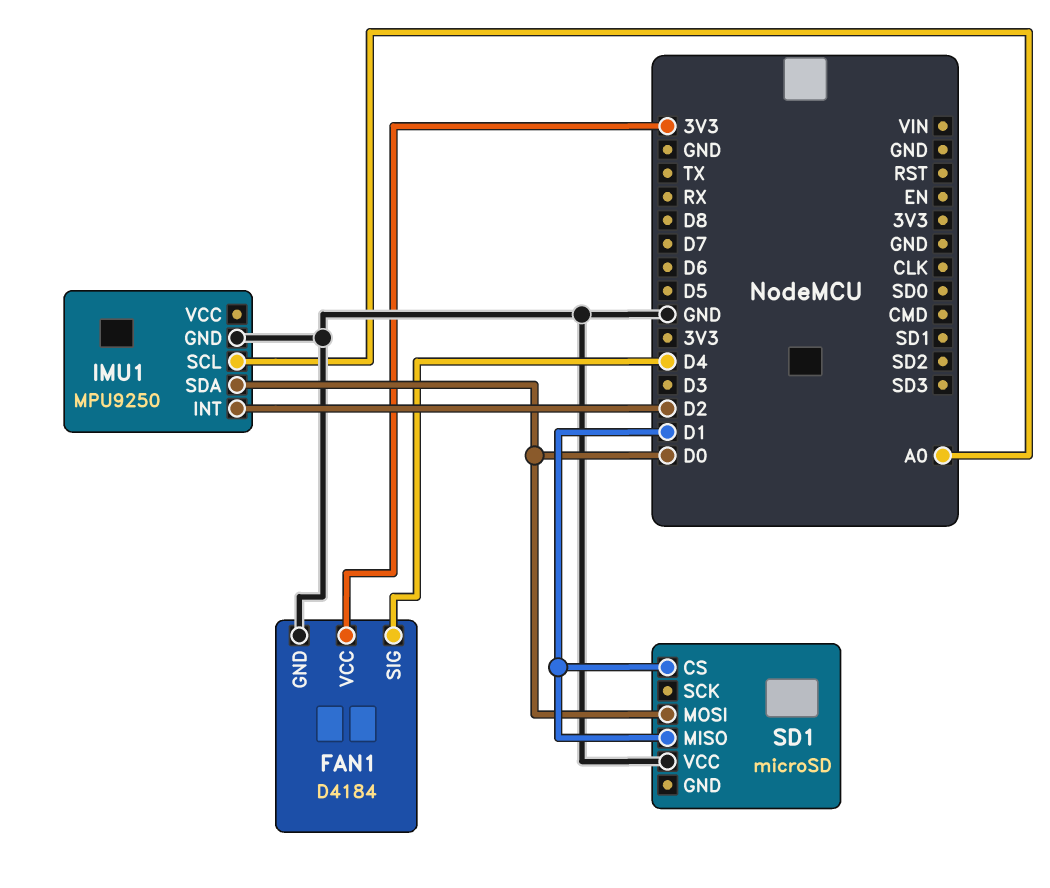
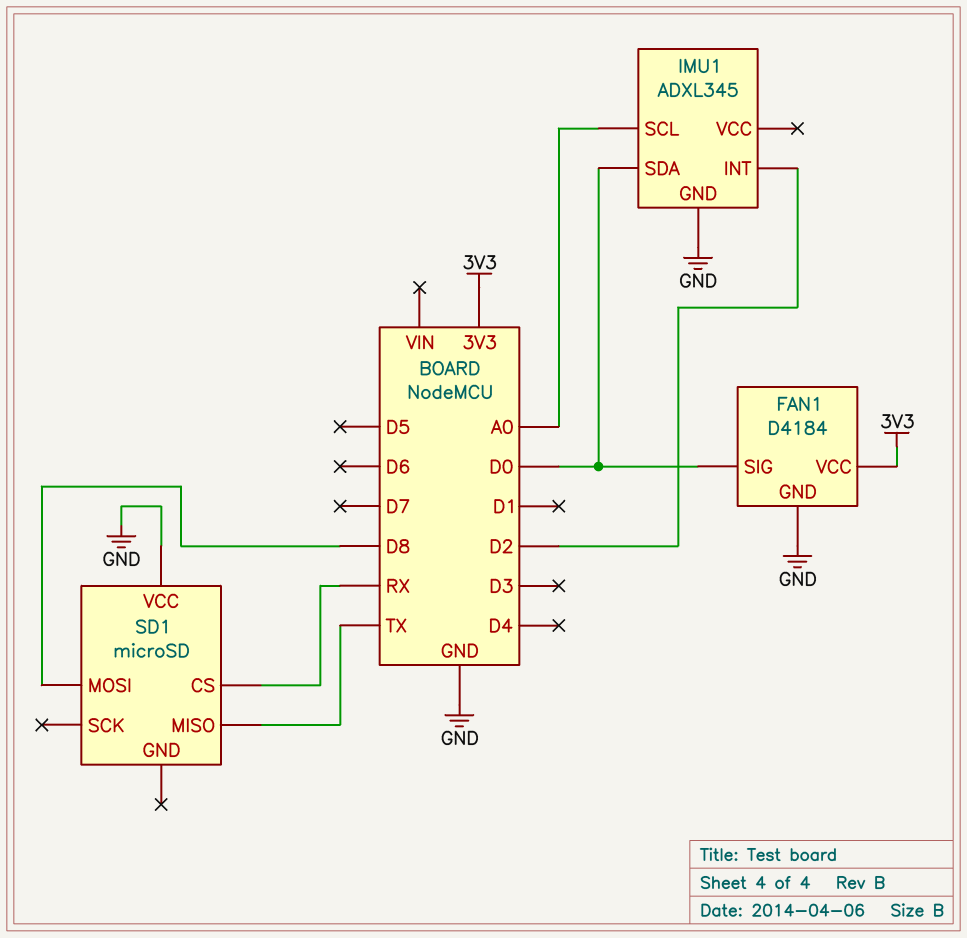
FAN1 pin SIG: D4 -> D0
IMU1: MPU9250 -> ADXL345
SD1 pin CS: D1 -> RX
SD1 pin MISO: D1 -> TX
SD1 pin MOSI: D0 -> D8

